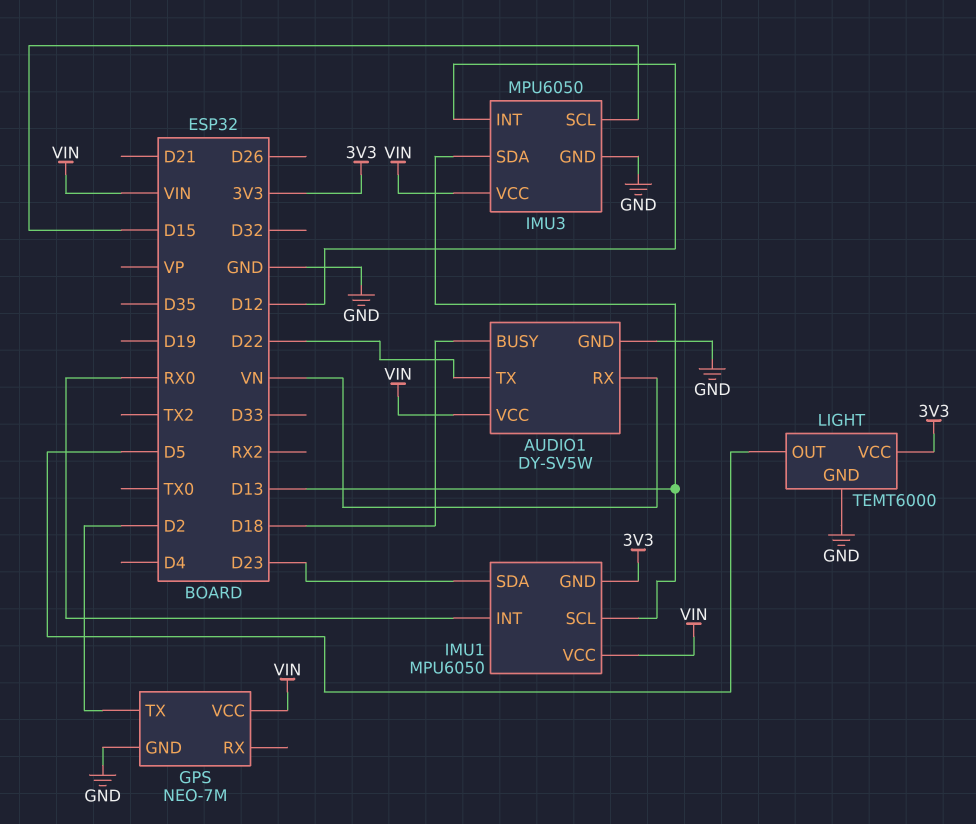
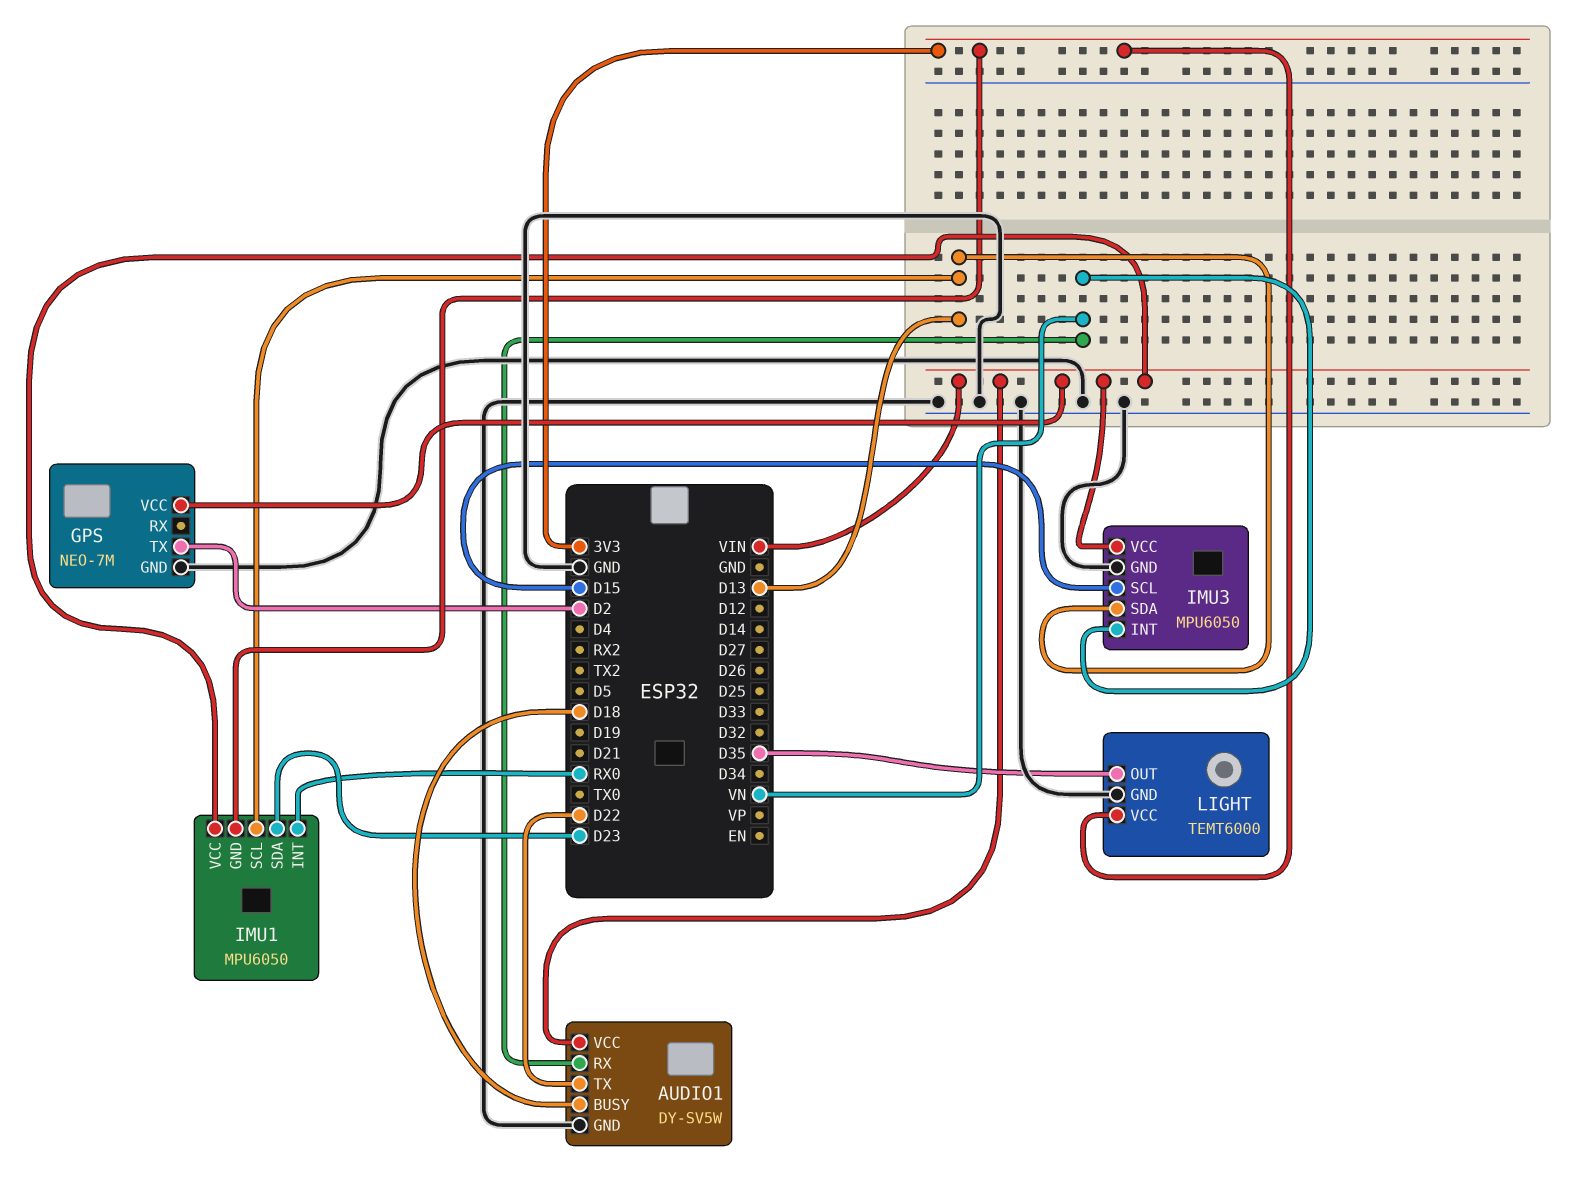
IMU3 pin INT: D12 -> VN
LIGHT pin OUT: D5 -> D35

